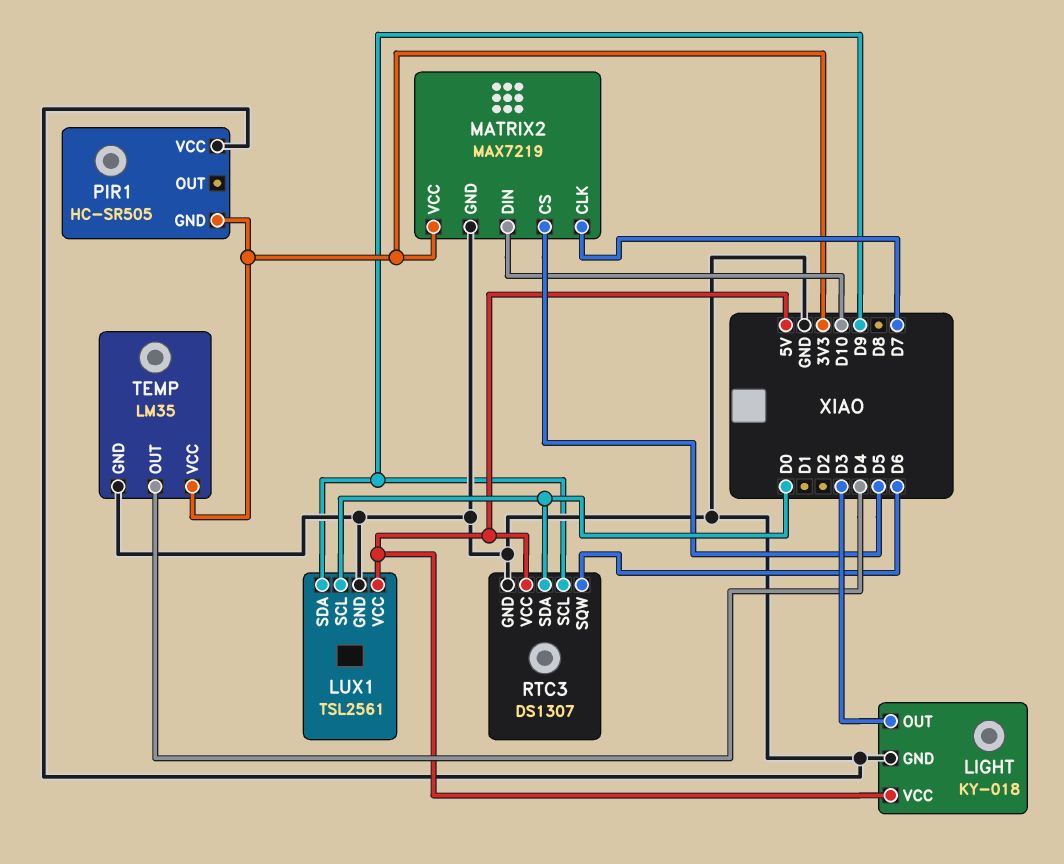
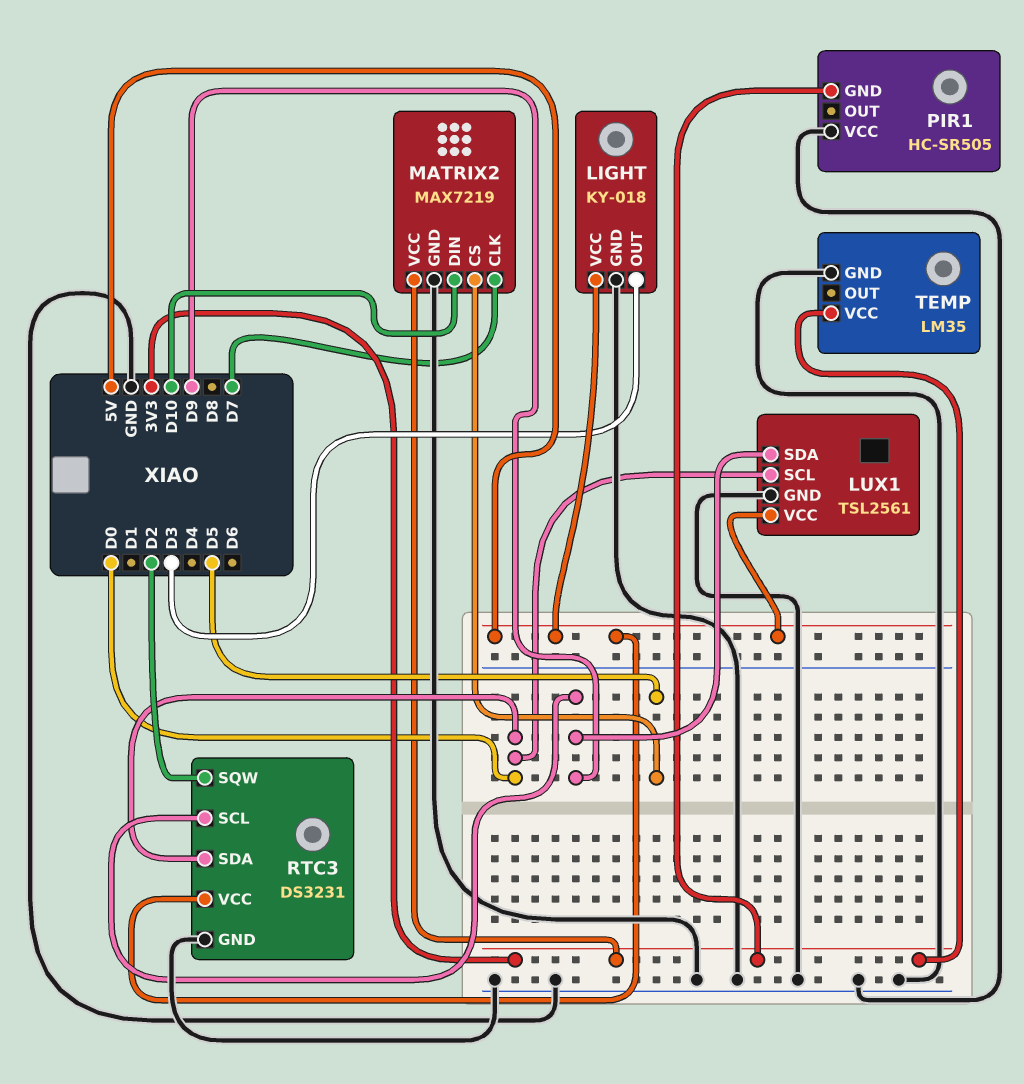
RTC3: DS1307 -> DS3231
RTC3 pin SQW: D6 -> D2
TEMP pin OUT: D4 -> none

